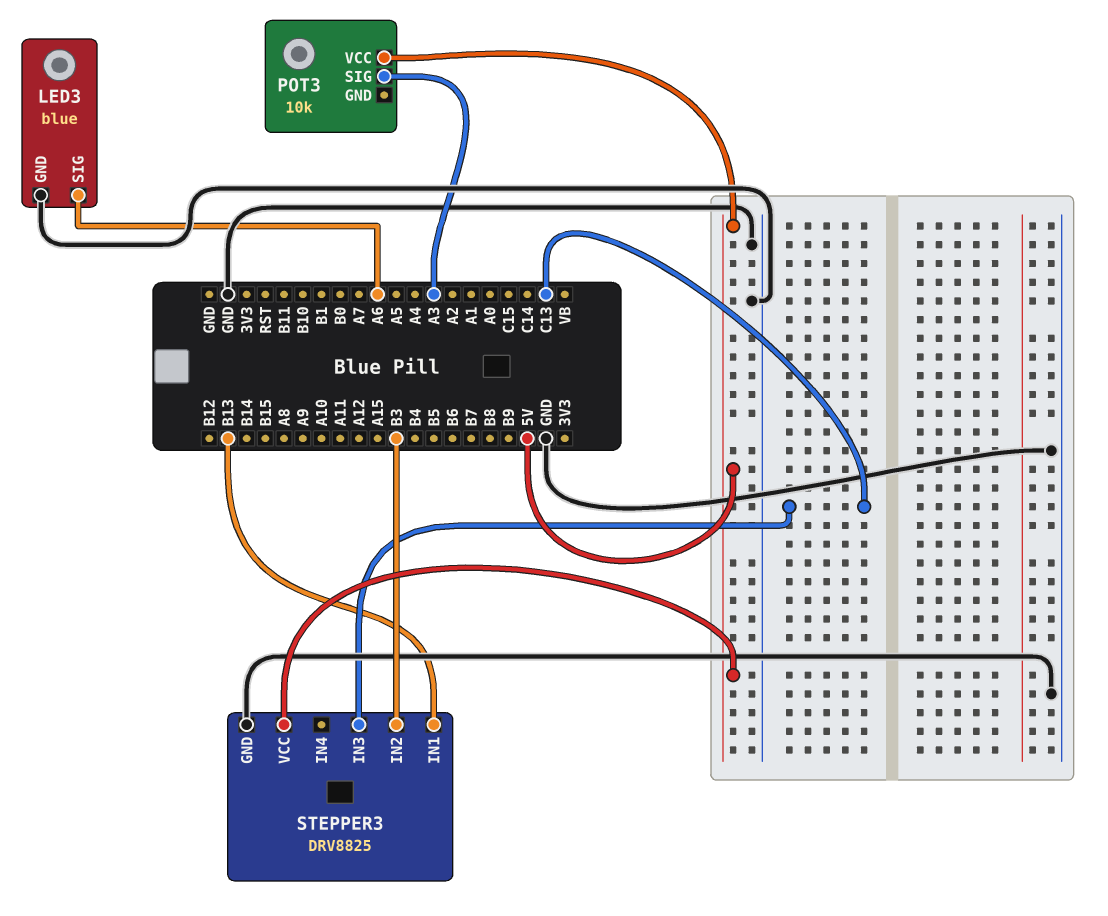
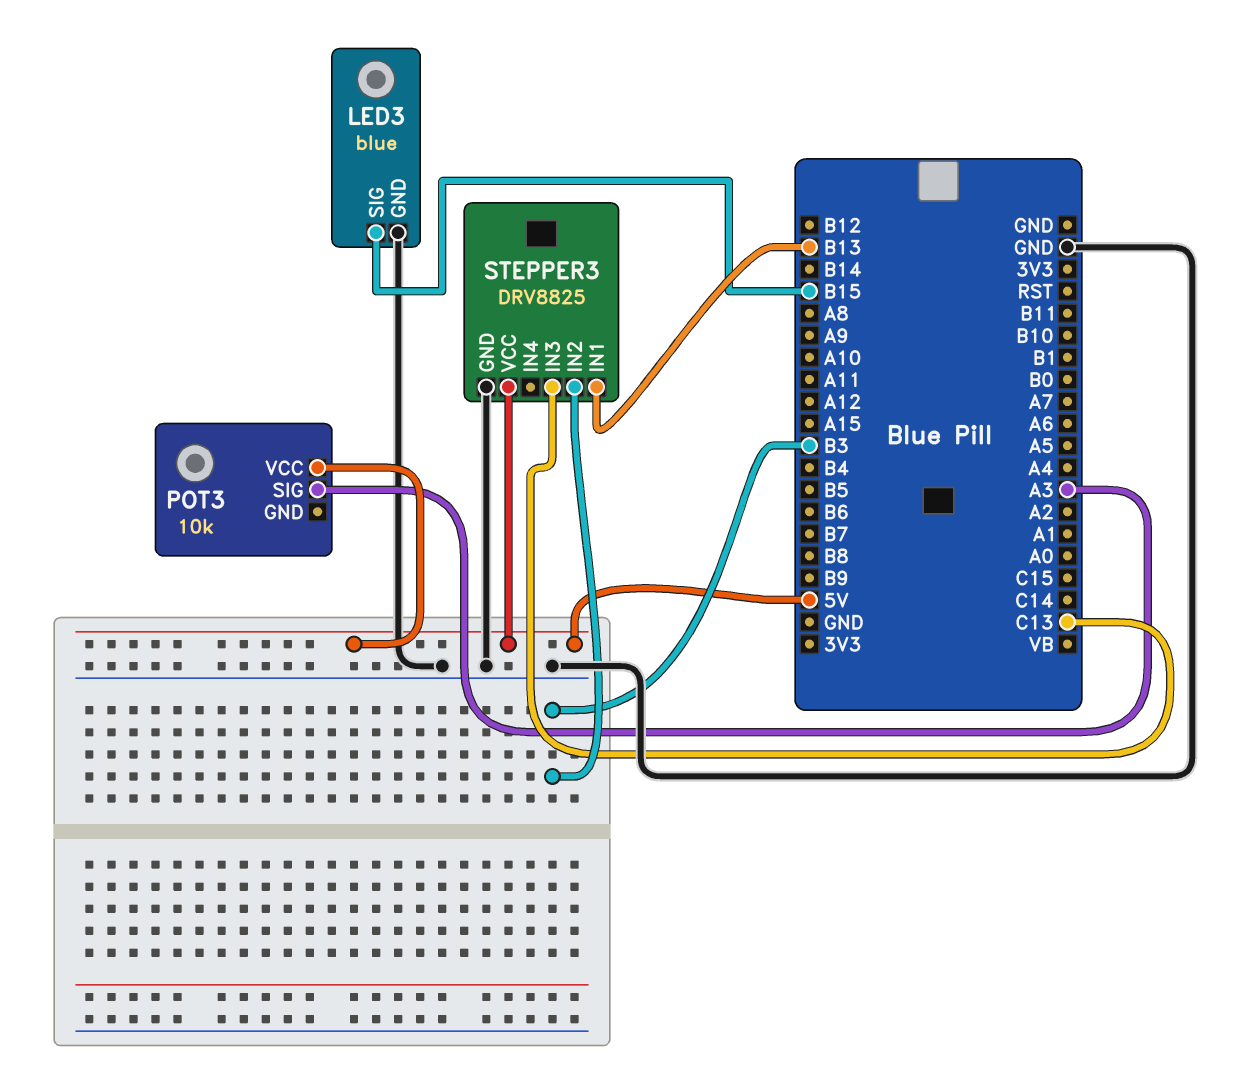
LED3 pin SIG: A6 -> B15

